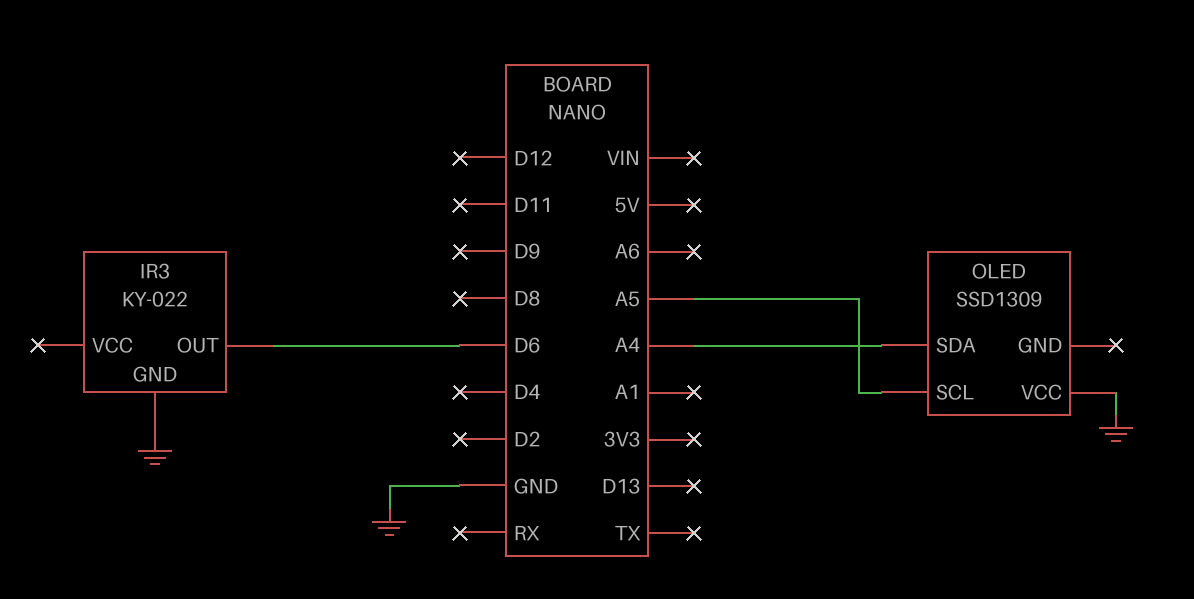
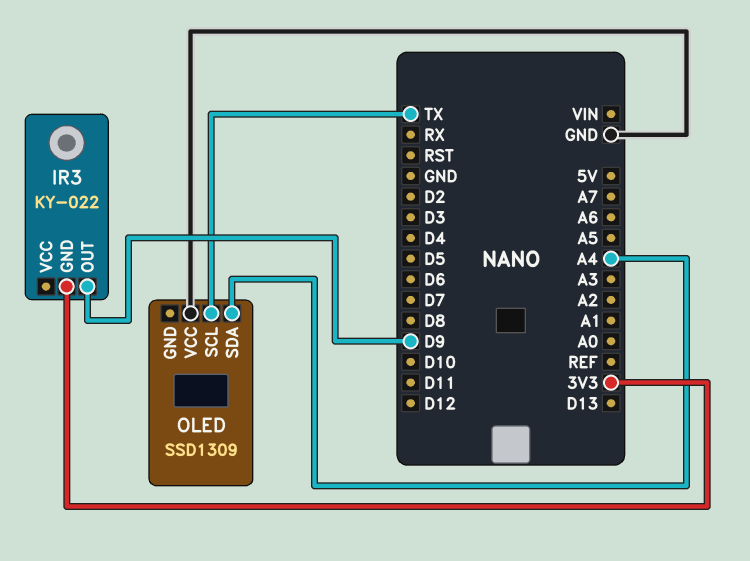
IR3 pin GND: GND -> 3V3
IR3 pin OUT: D6 -> D9
OLED pin SCL: A5 -> TX

